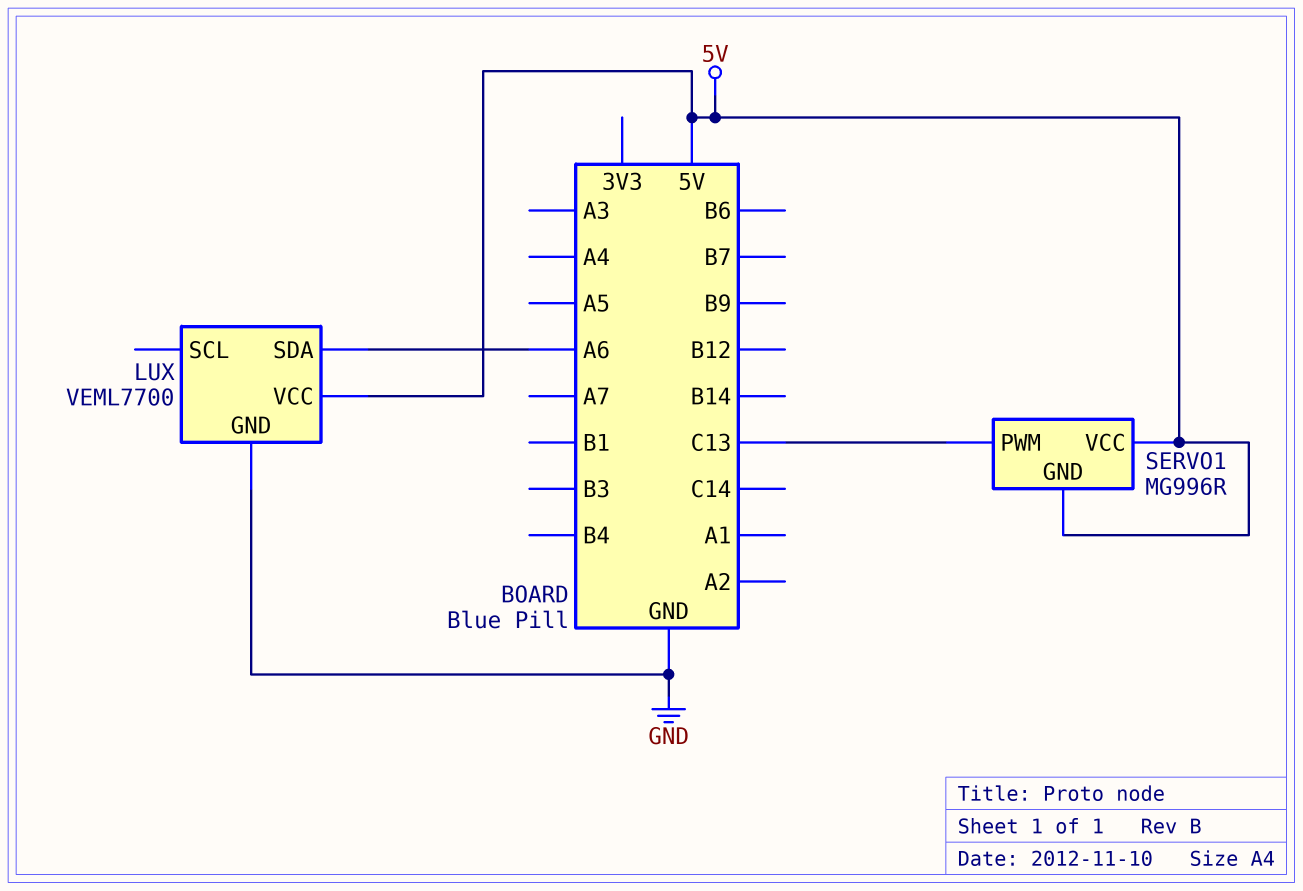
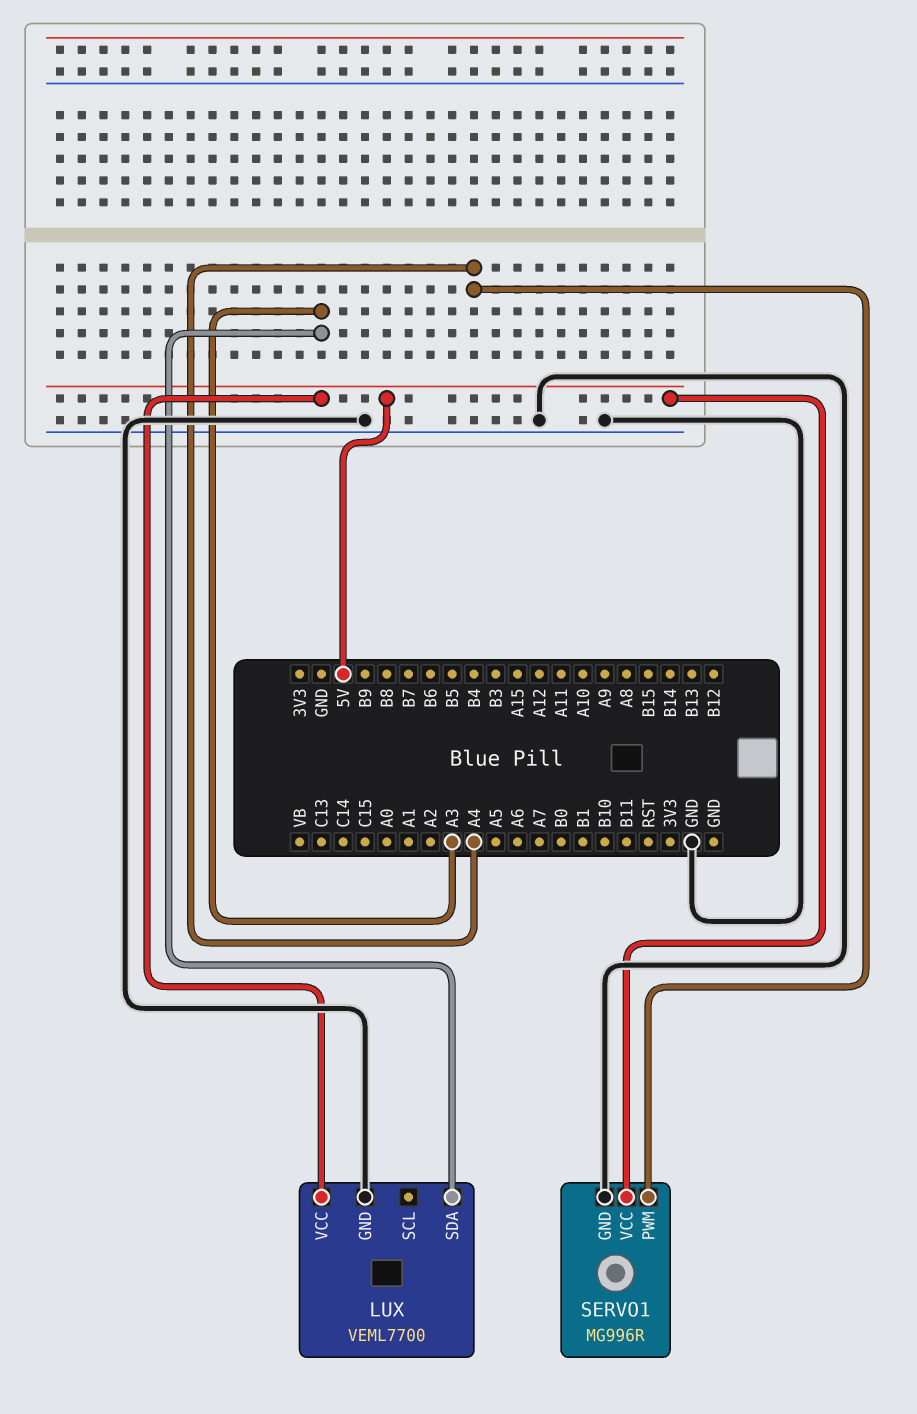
LUX pin SDA: A6 -> A3
SERVO1 pin GND: 5V -> GND
SERVO1 pin PWM: C13 -> A4

